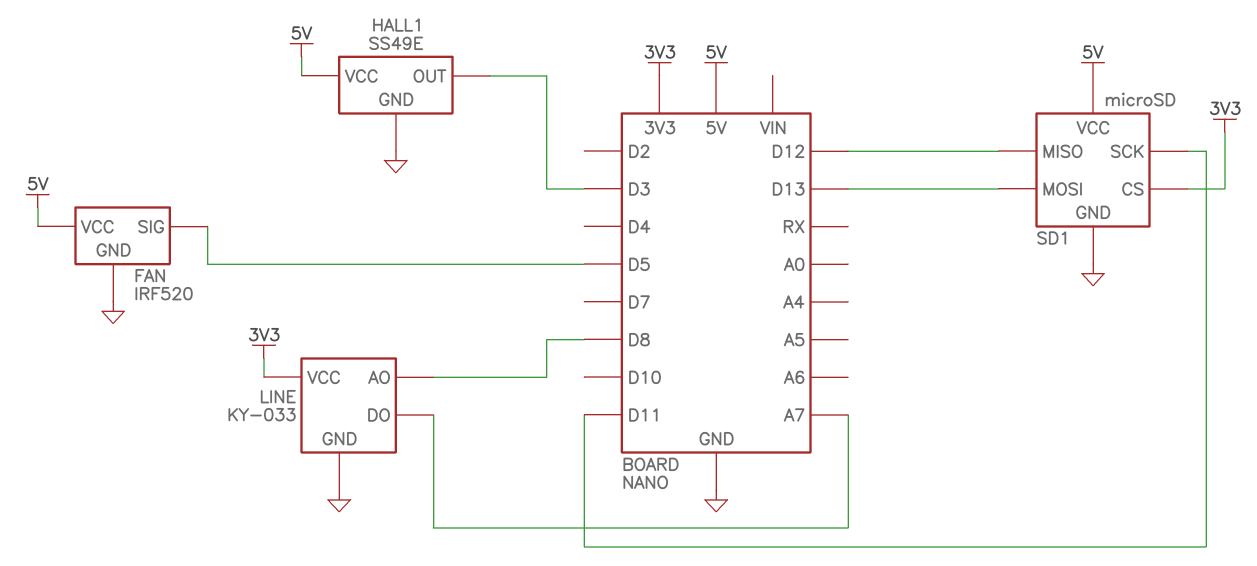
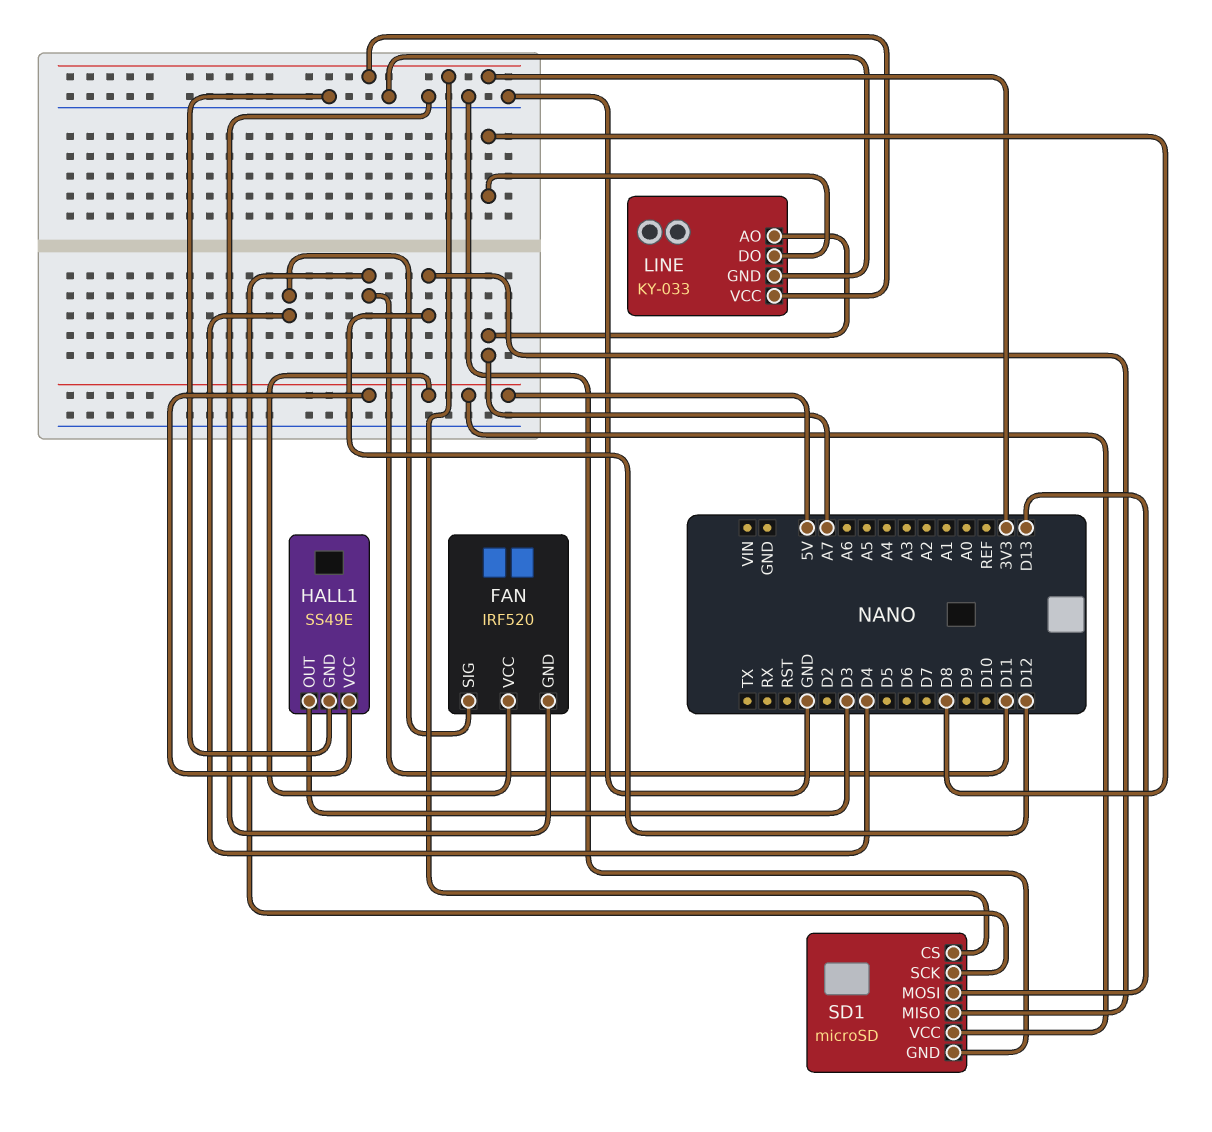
FAN pin SIG: D5 -> D4
LINE pin AO: D8 -> A7
LINE pin DO: A7 -> D8

